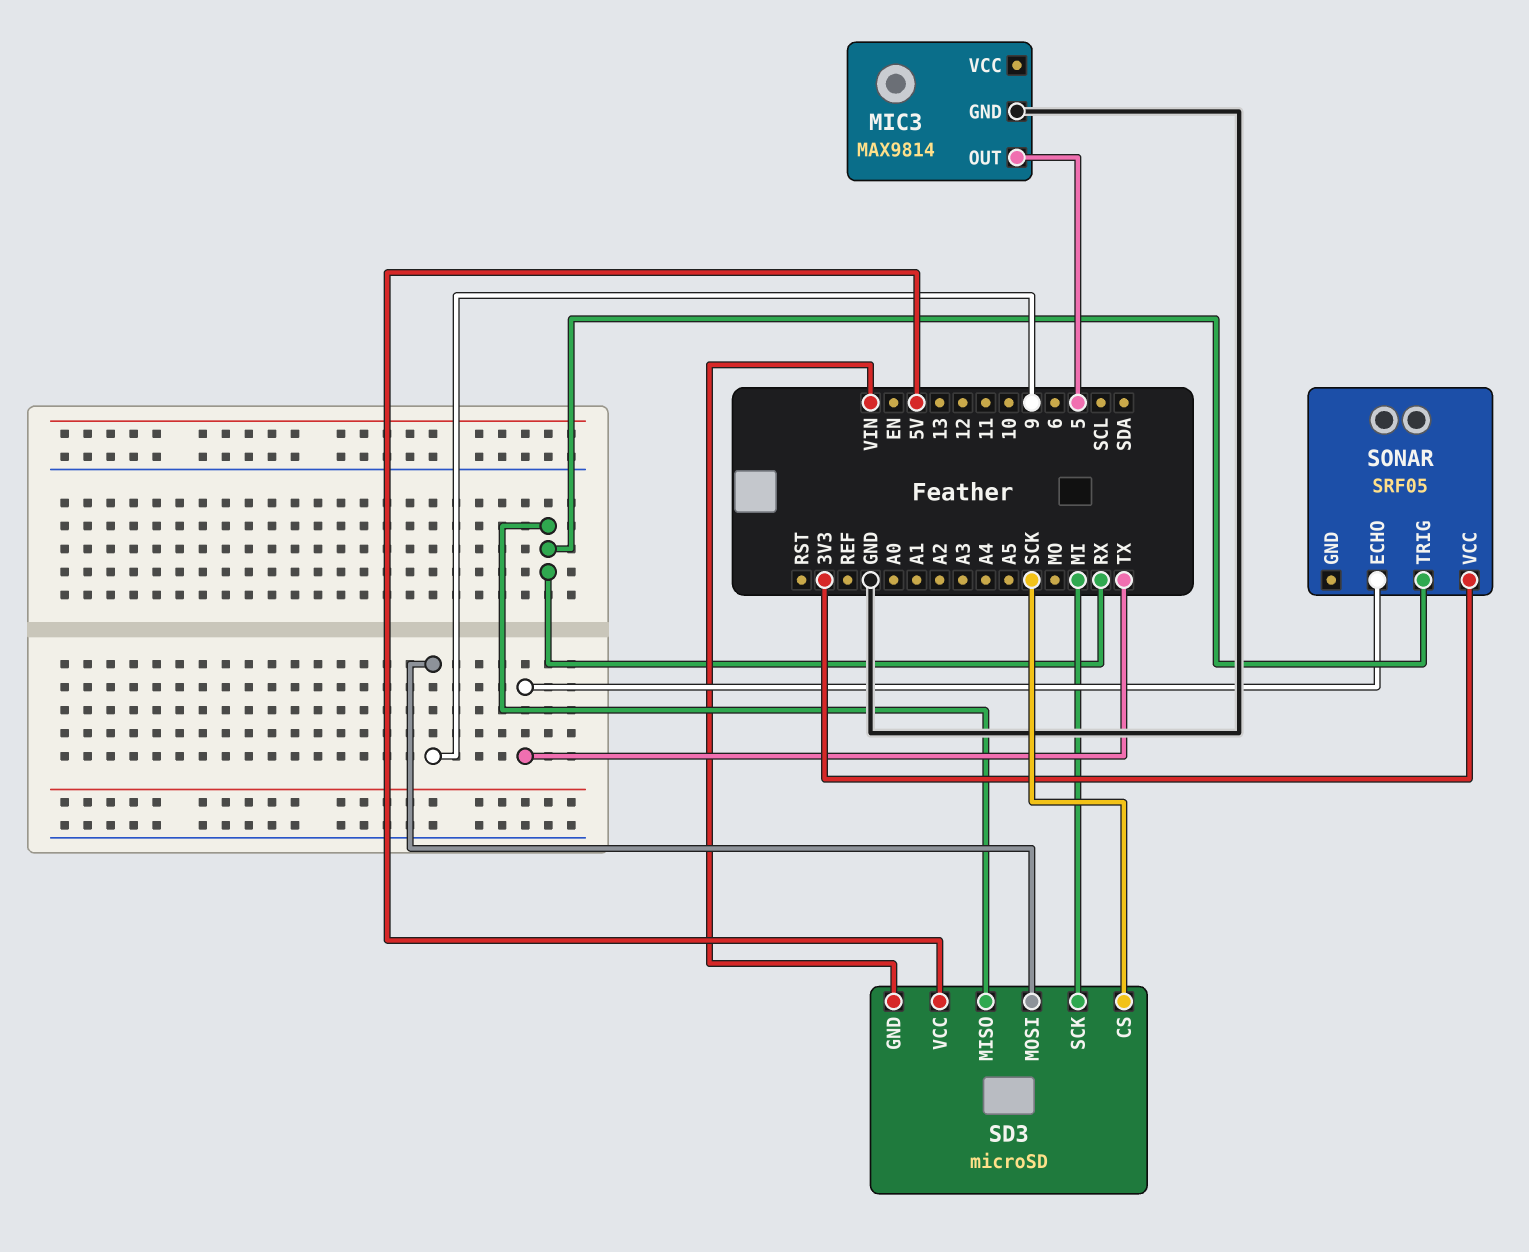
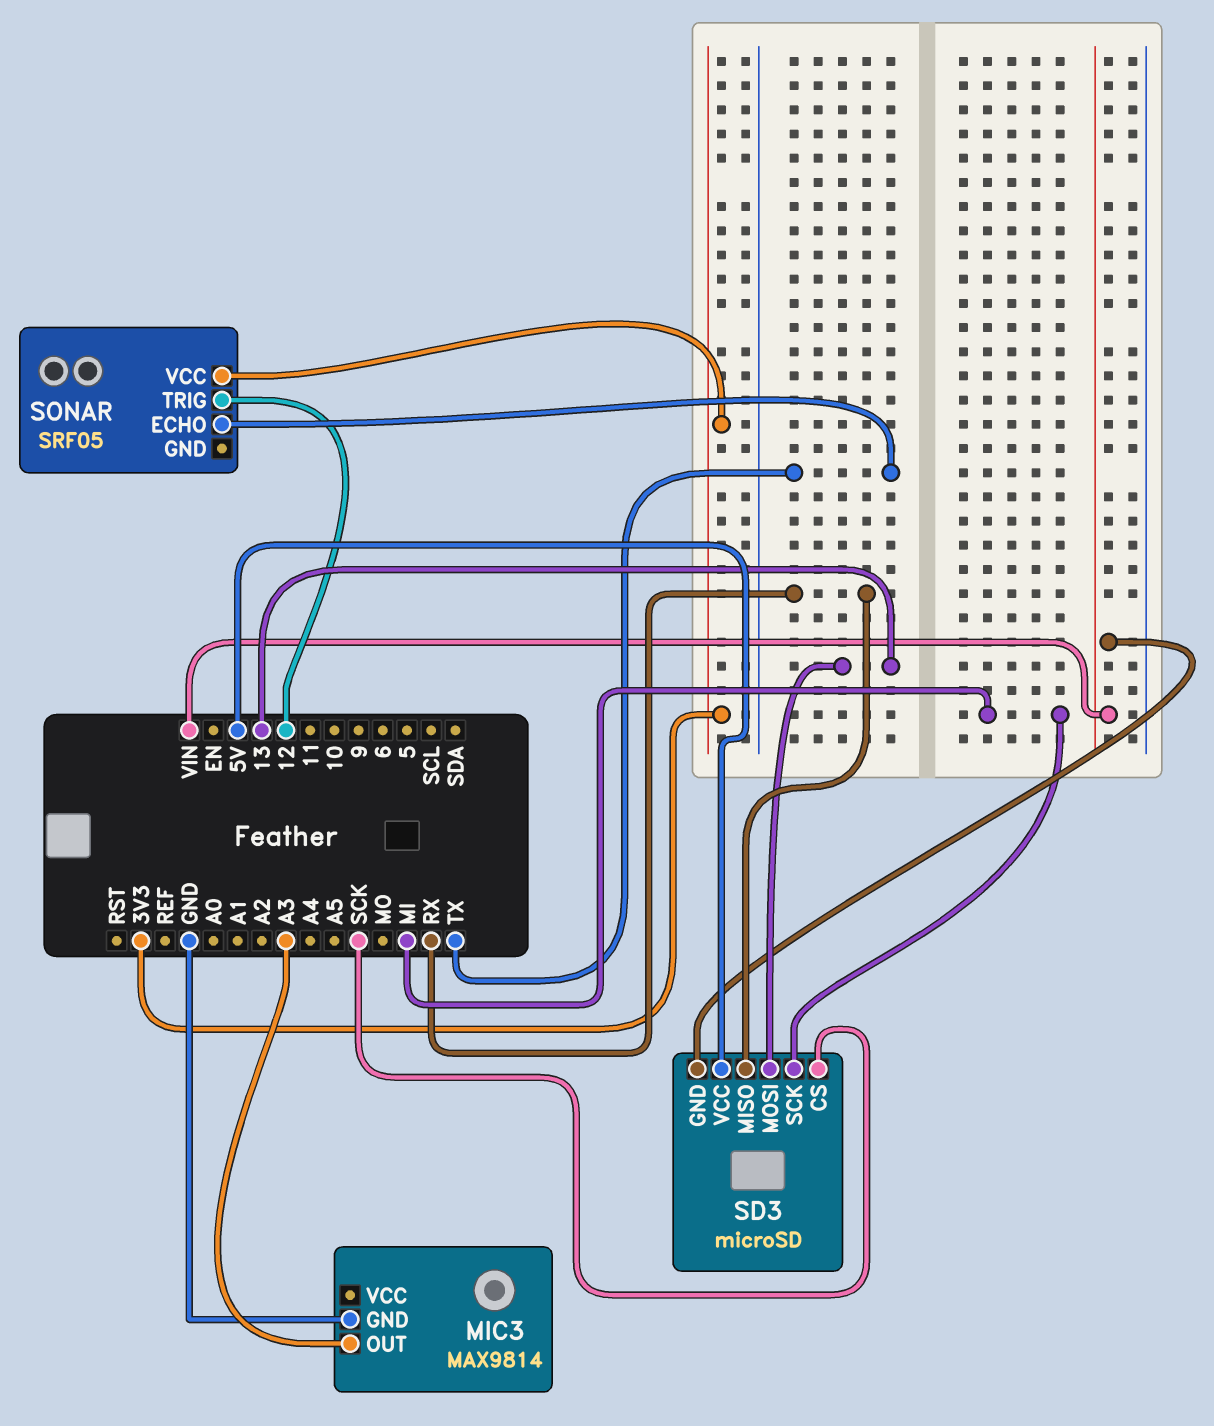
MIC3 pin OUT: 5 -> A3
SD3 pin MOSI: 9 -> 13
SONAR pin TRIG: RX -> 12

